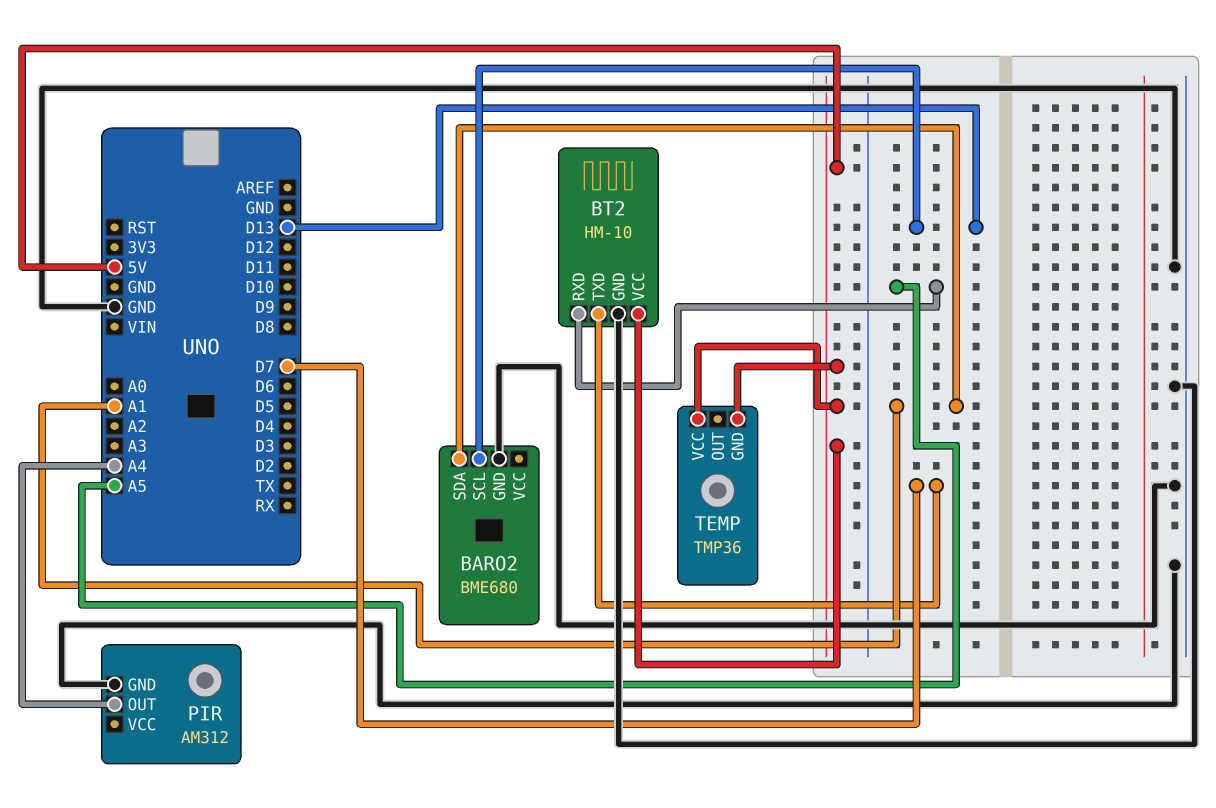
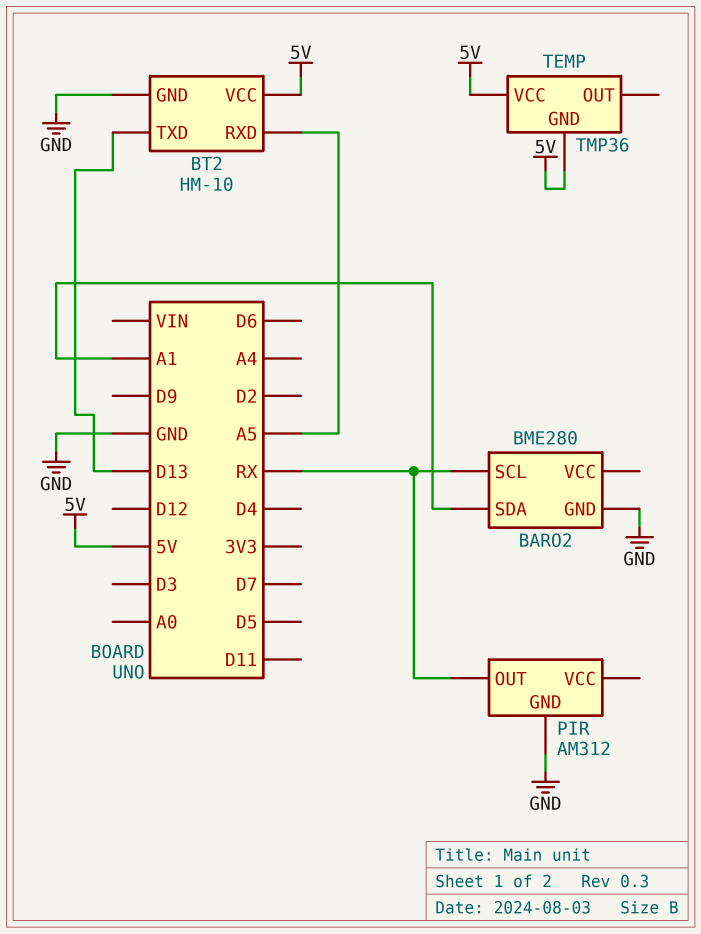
BARO2: BME680 -> BME280
BARO2 pin SCL: D13 -> RX
BT2 pin TXD: D7 -> D13
PIR pin OUT: A4 -> RX

